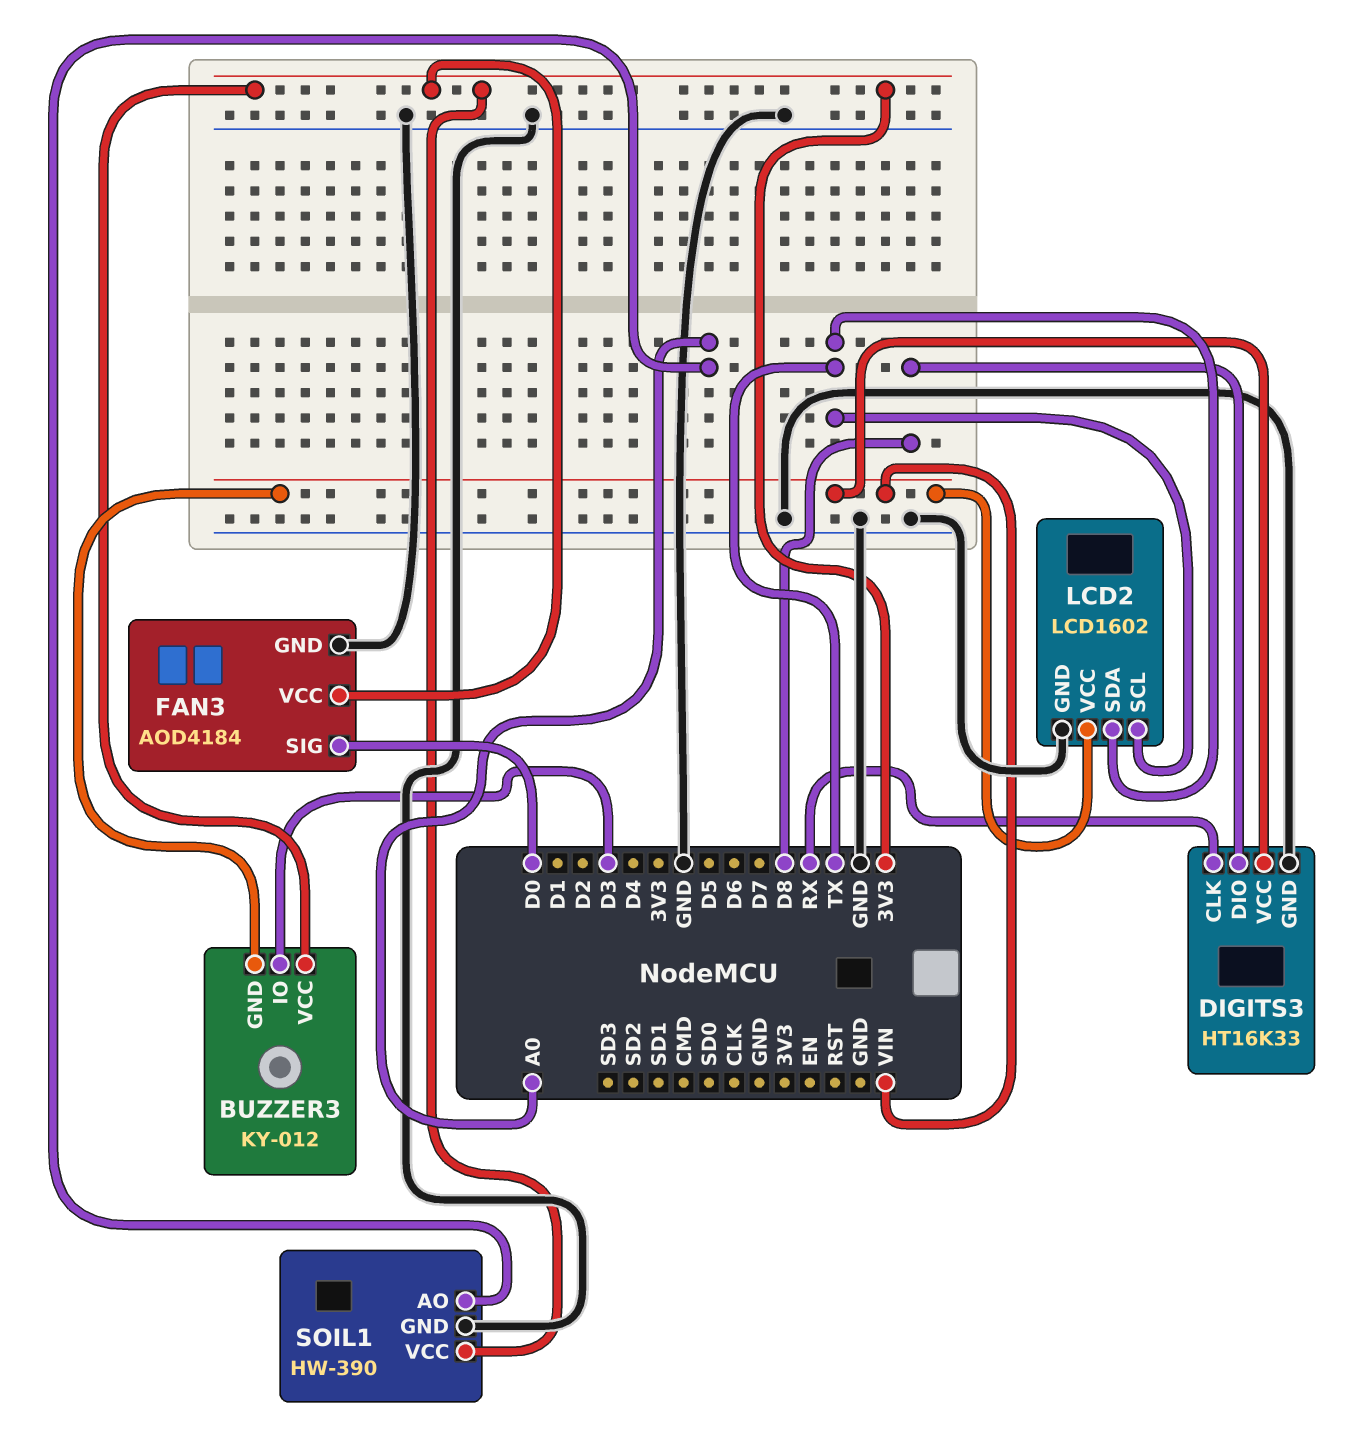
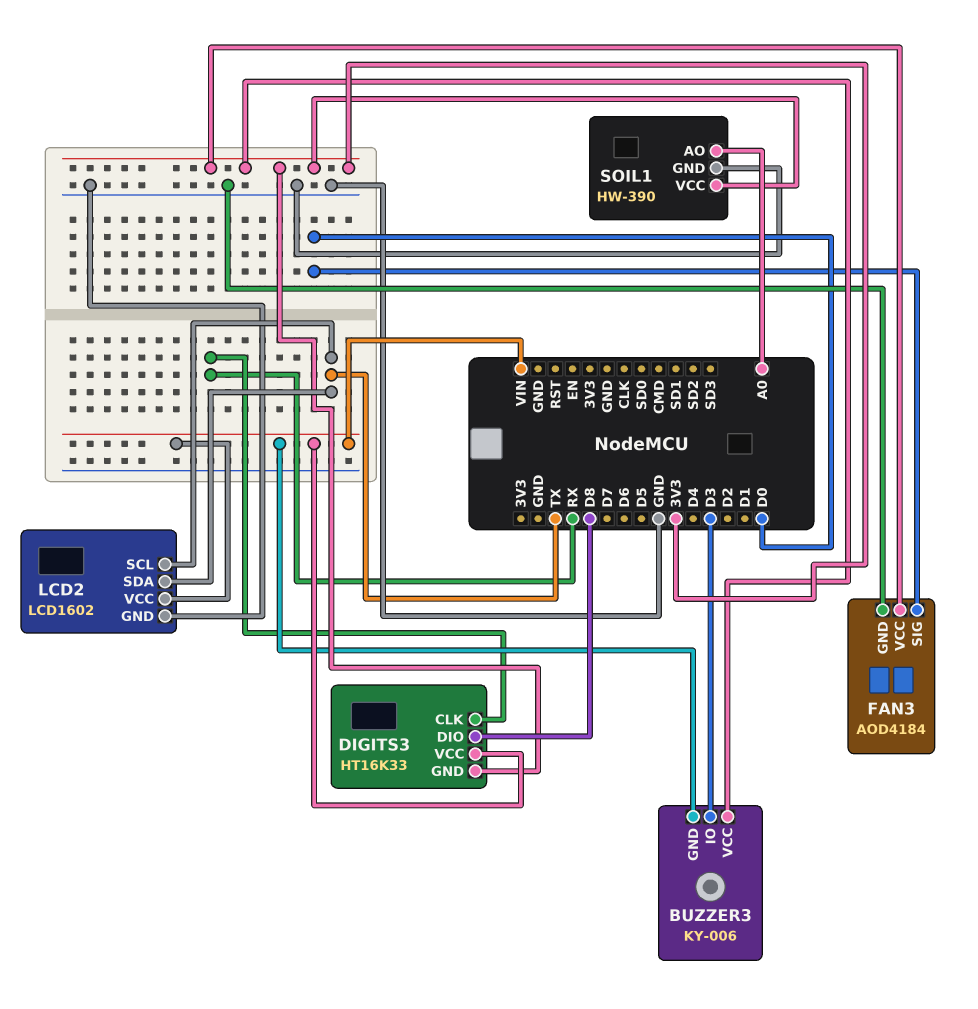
BUZZER3: KY-012 -> KY-006
DIGITS3 pin GND: GND -> 3V3

